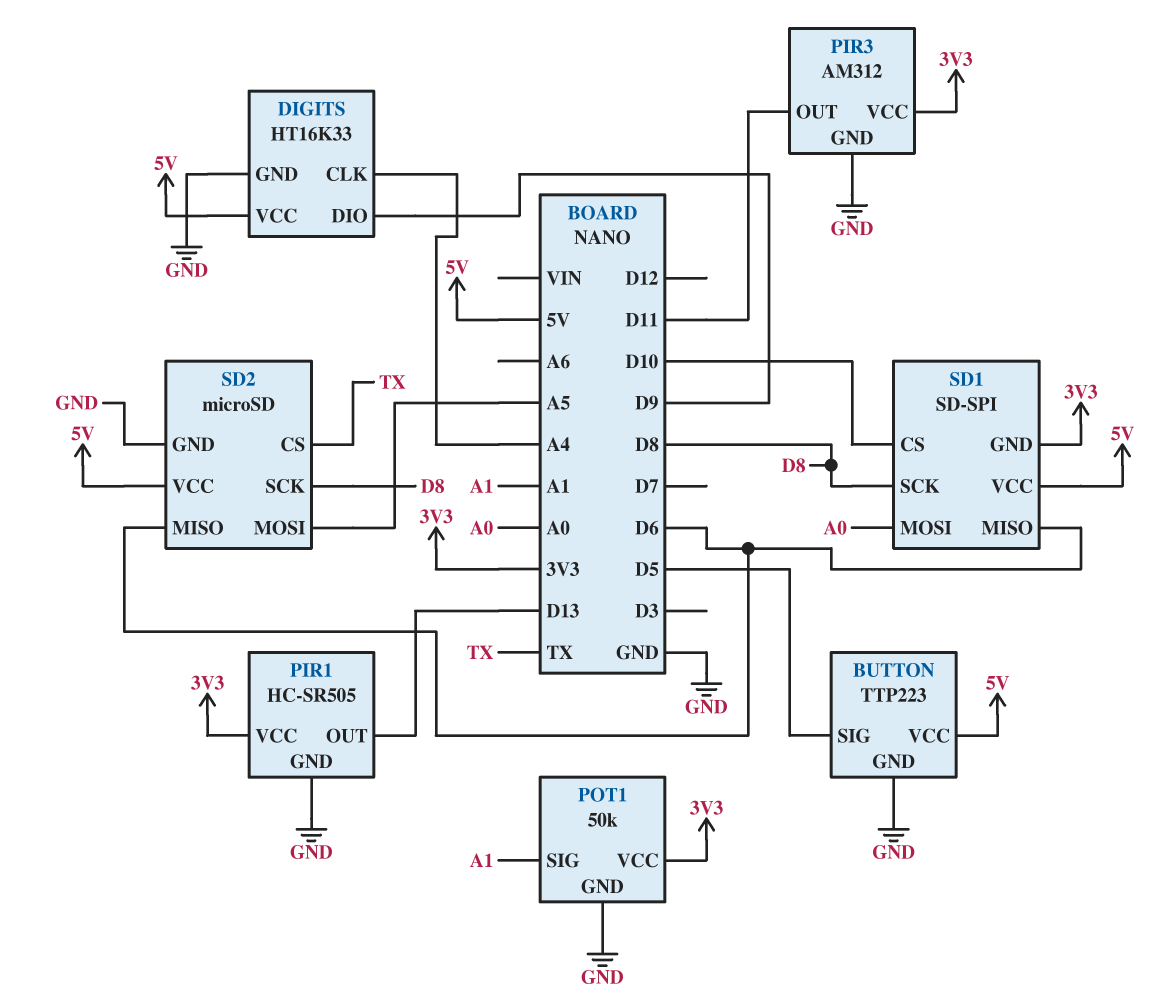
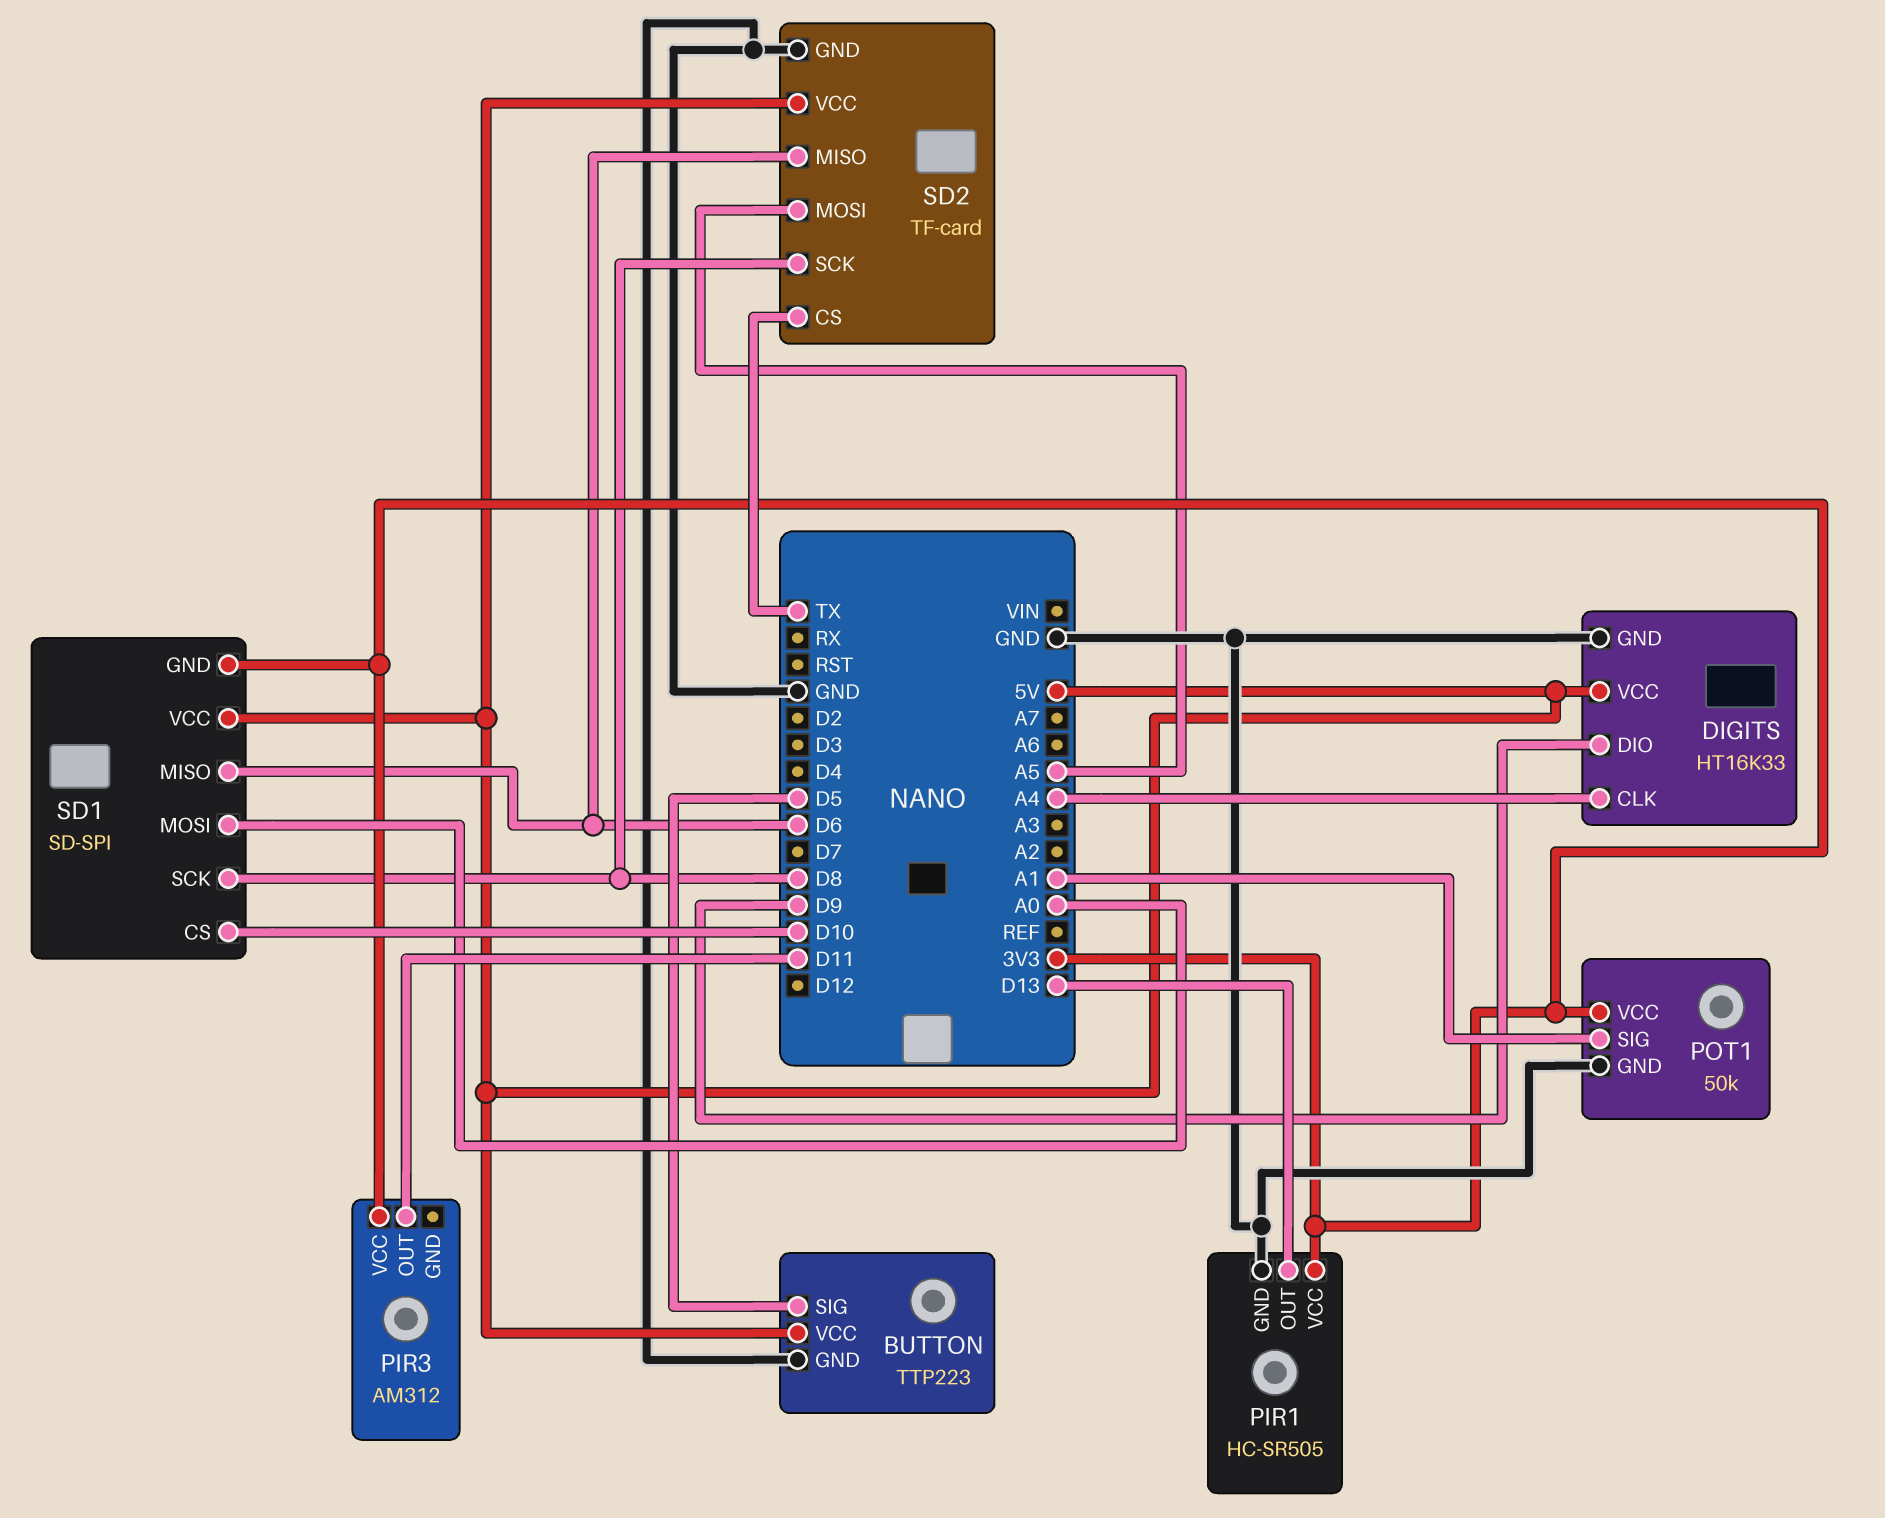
PIR3 pin GND: GND -> none
SD2: microSD -> TF-card

